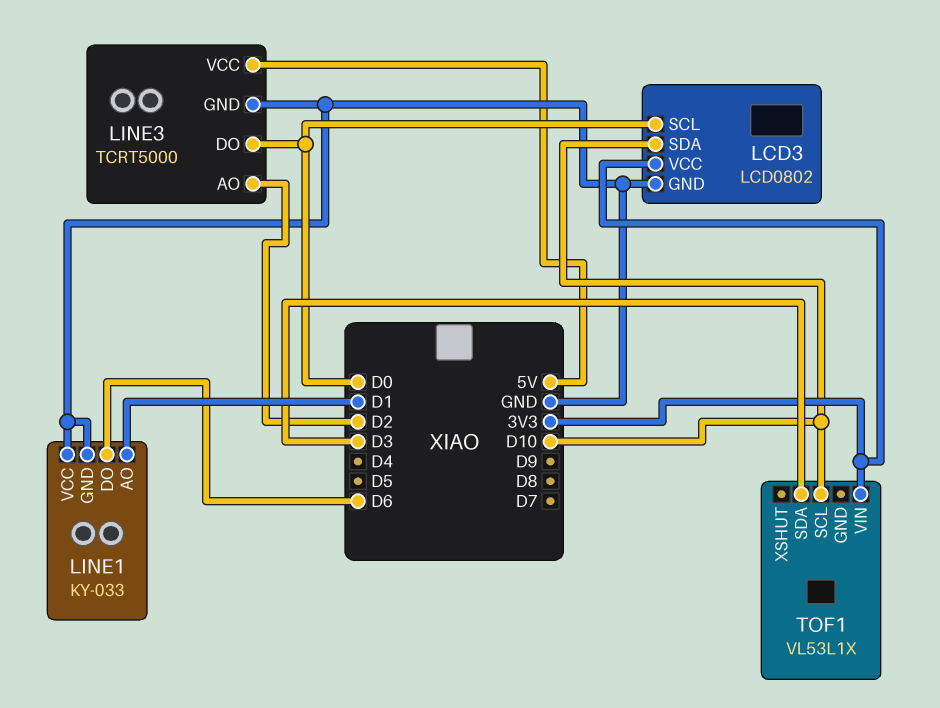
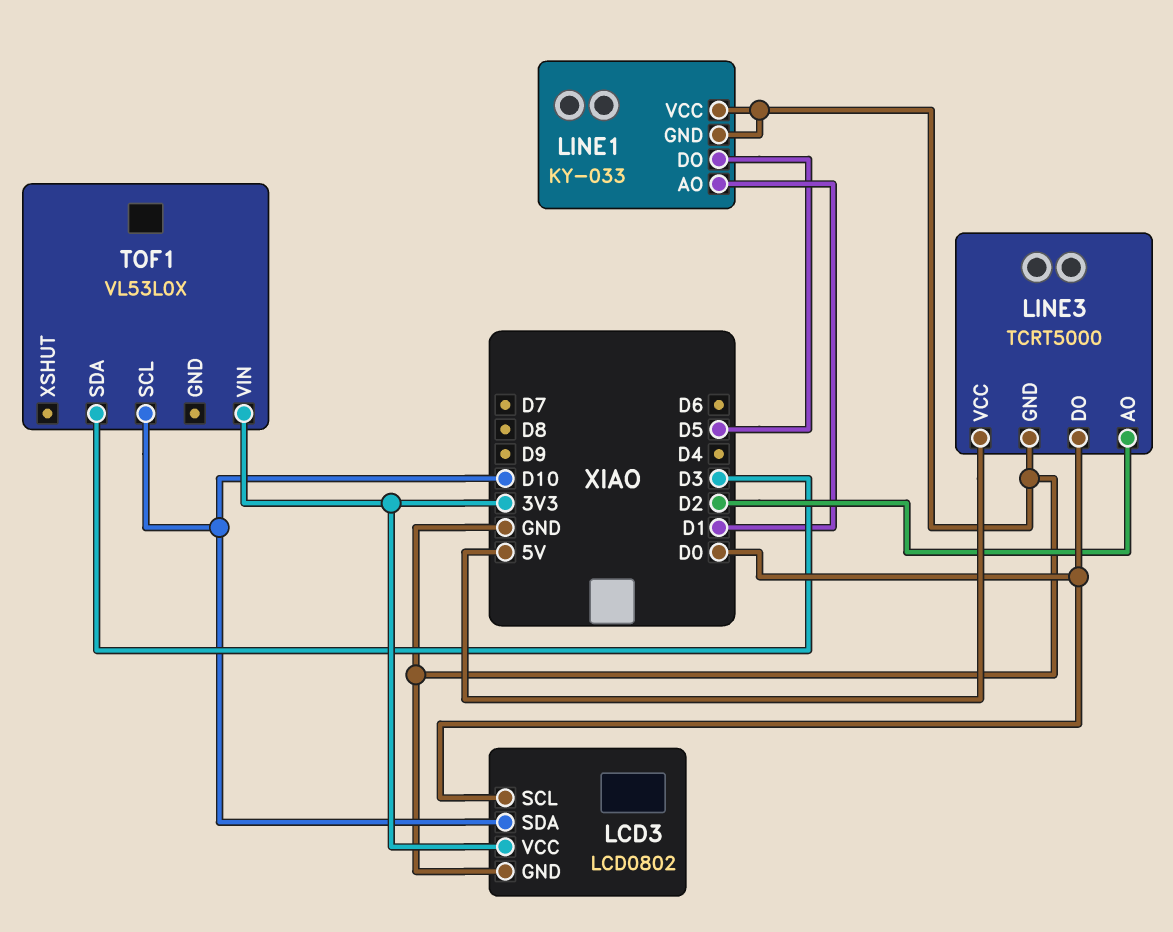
LINE1 pin DO: D6 -> D5
TOF1: VL53L1X -> VL53L0X

